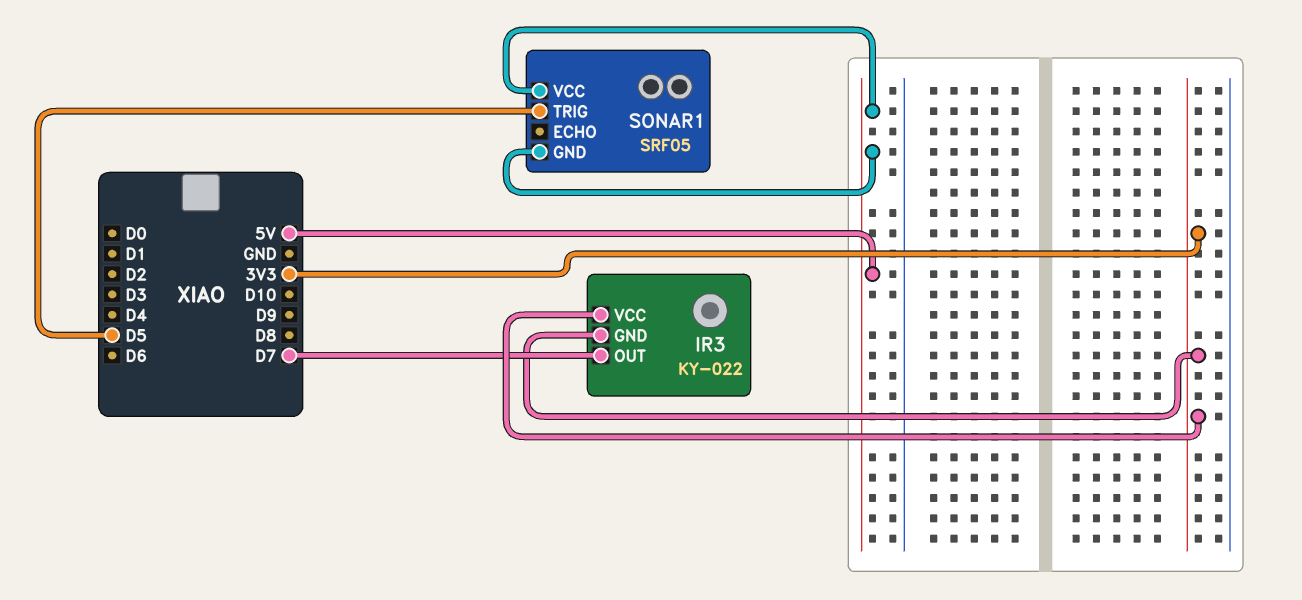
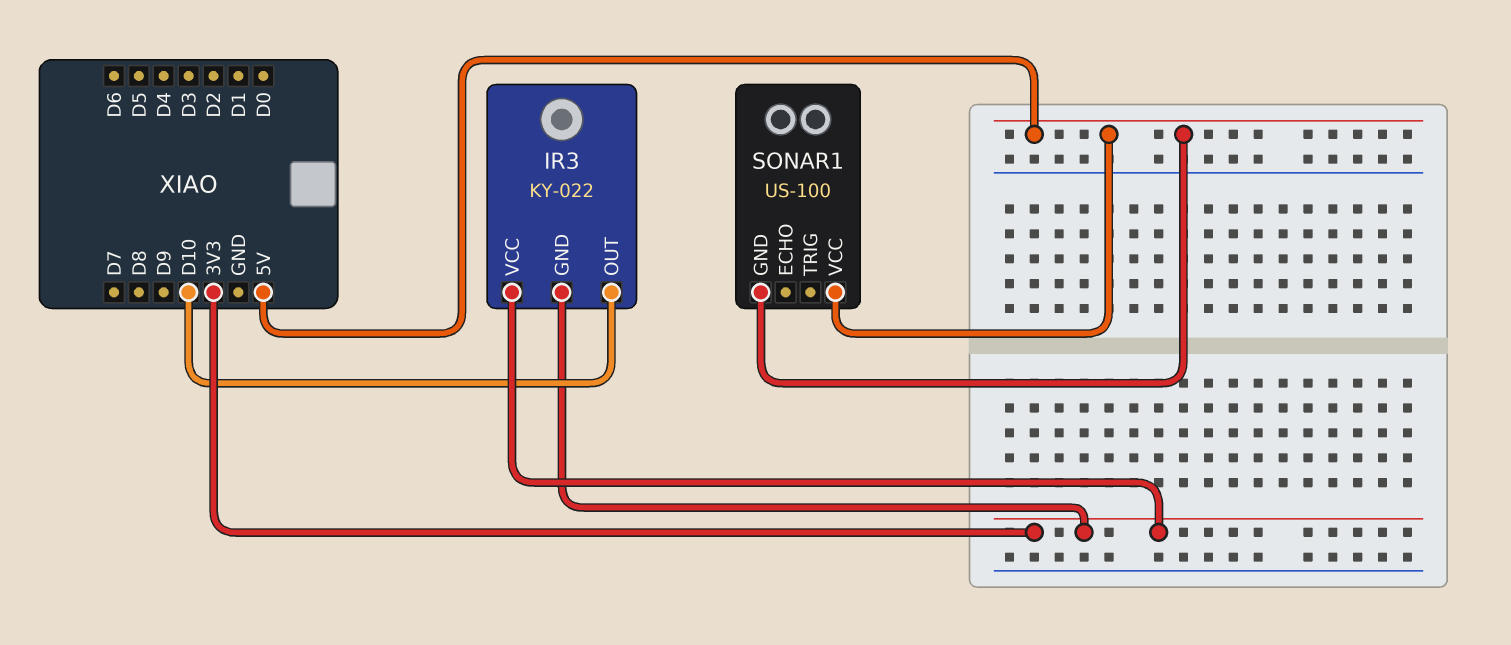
IR3 pin OUT: D7 -> D10
SONAR1: SRF05 -> US-100
SONAR1 pin TRIG: D5 -> none

